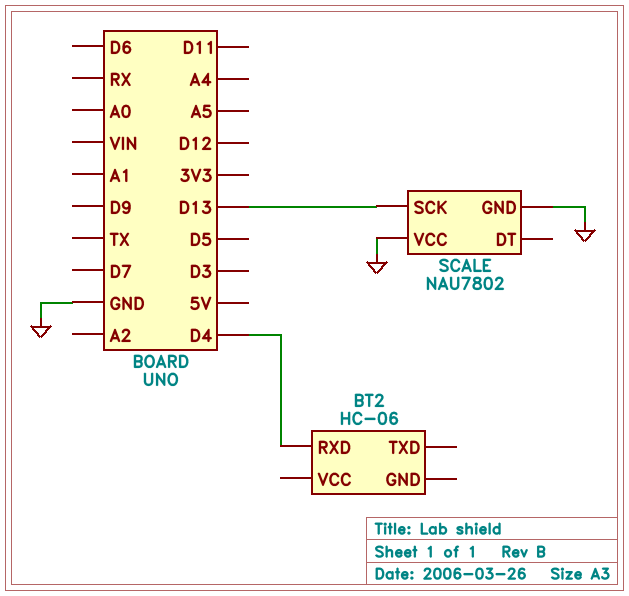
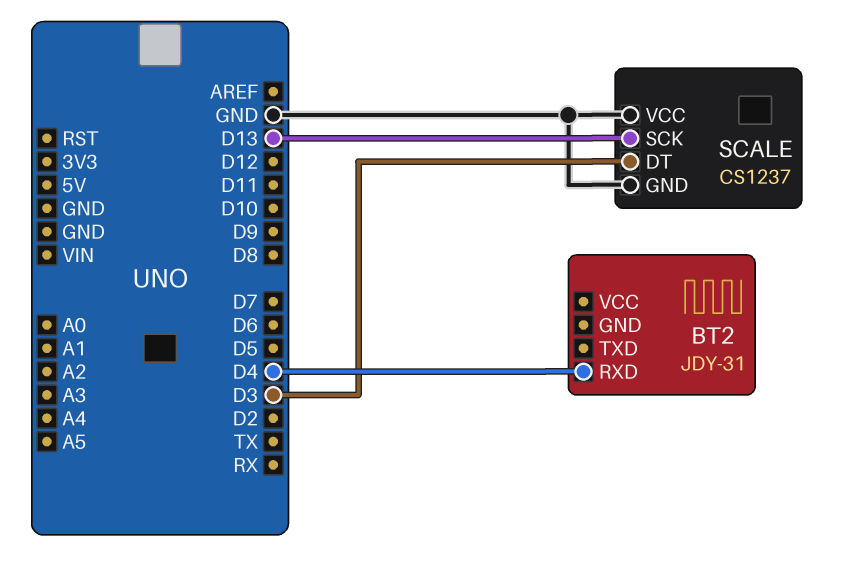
BT2: HC-06 -> JDY-31
SCALE: NAU7802 -> CS1237
SCALE pin DT: none -> D3

